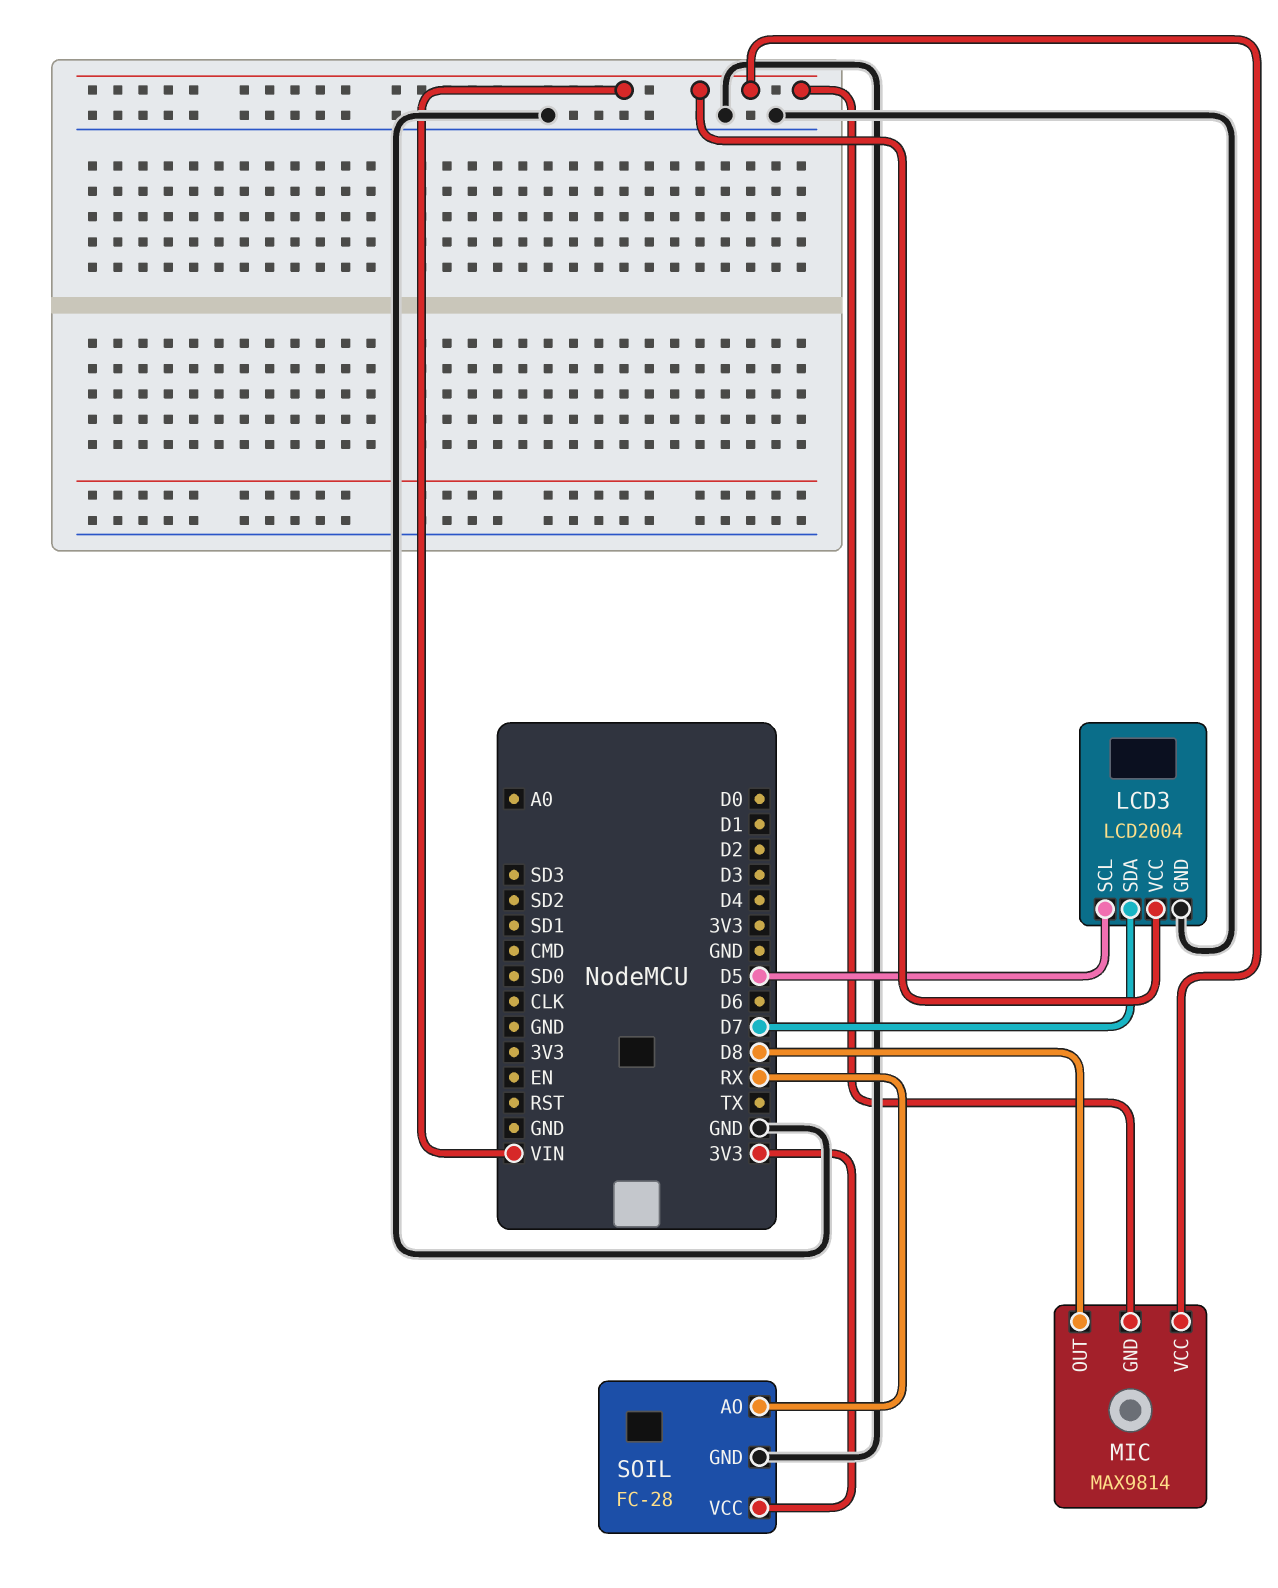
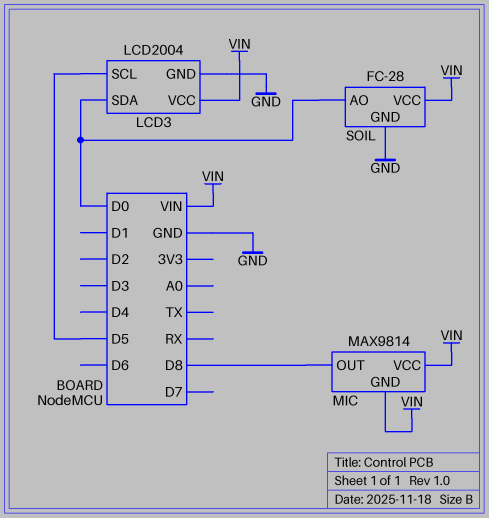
LCD3 pin SDA: D7 -> D0
SOIL pin AO: RX -> D0
SOIL pin VCC: 3V3 -> VIN

